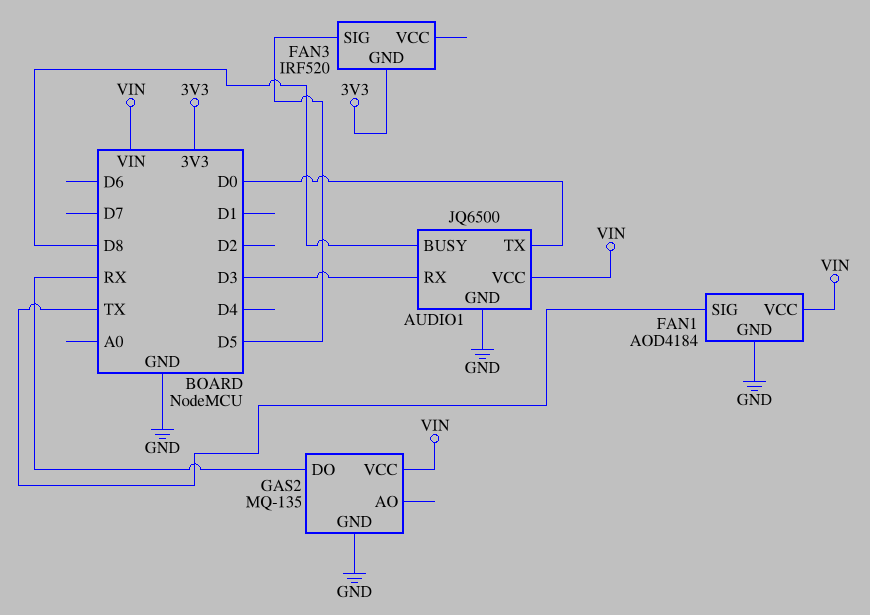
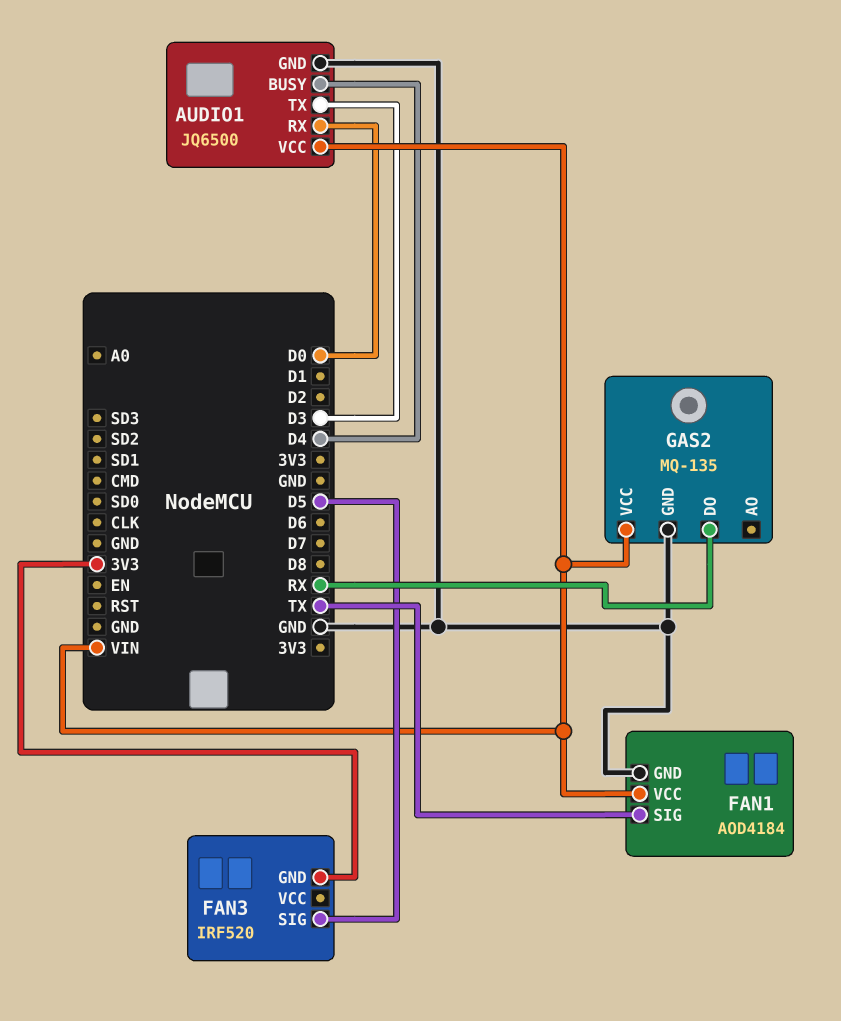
AUDIO1 pin BUSY: D8 -> D4
AUDIO1 pin RX: D3 -> D0
AUDIO1 pin TX: D0 -> D3

